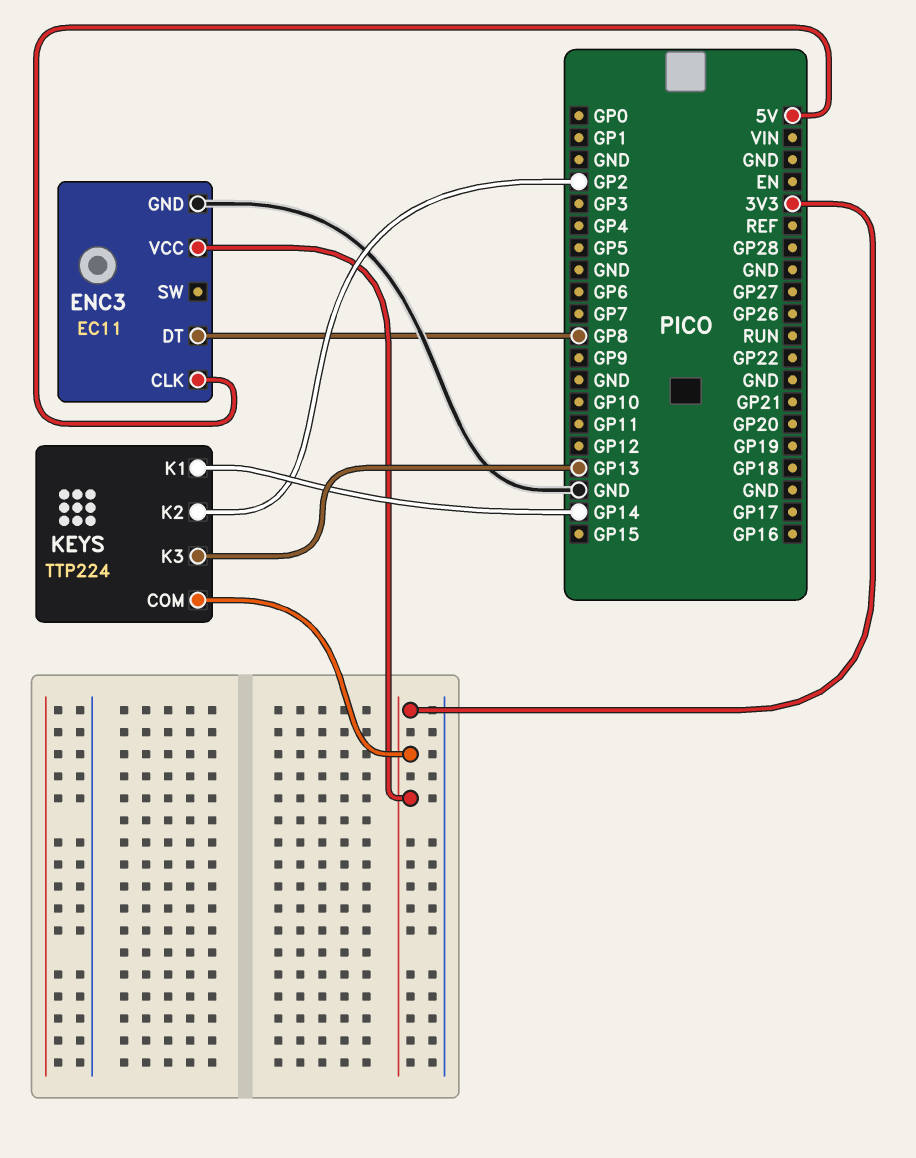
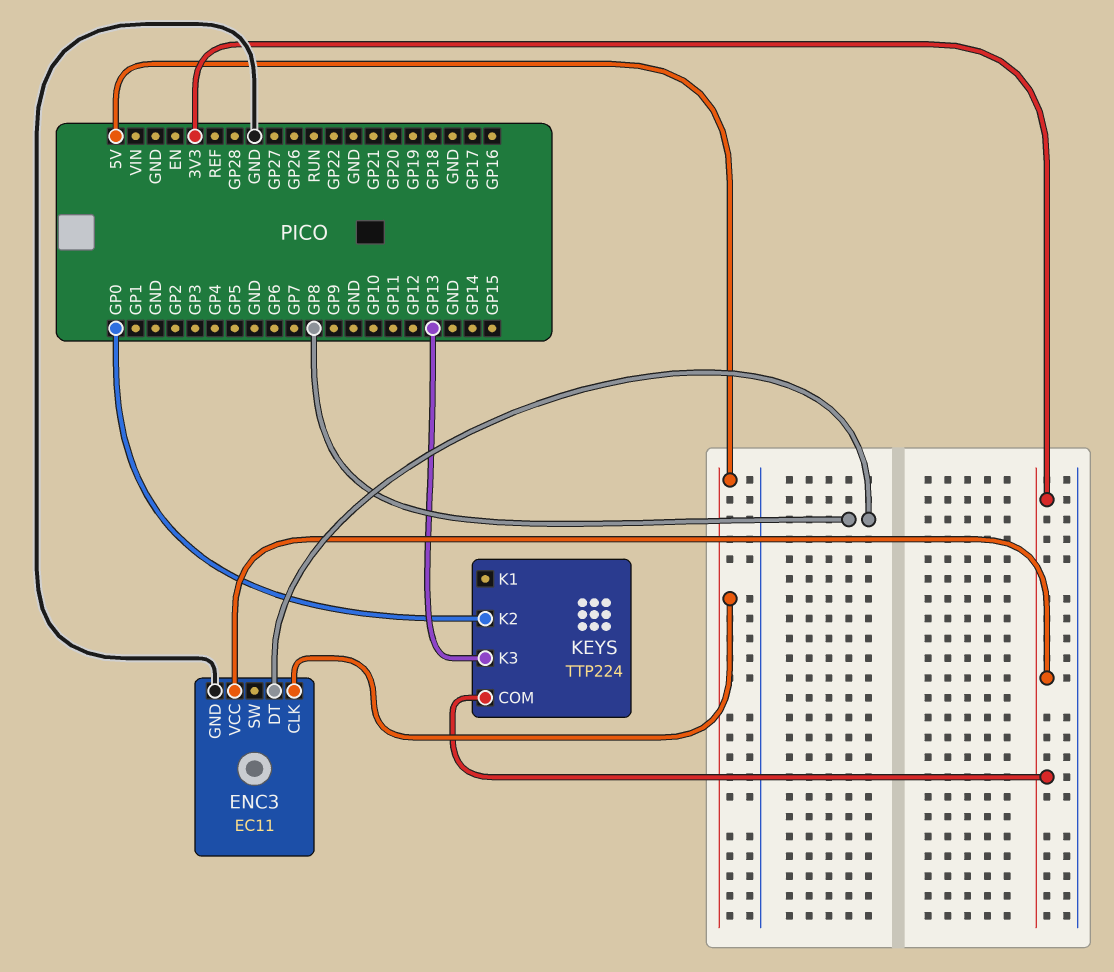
KEYS pin K1: GP14 -> none
KEYS pin K2: GP2 -> GP0

